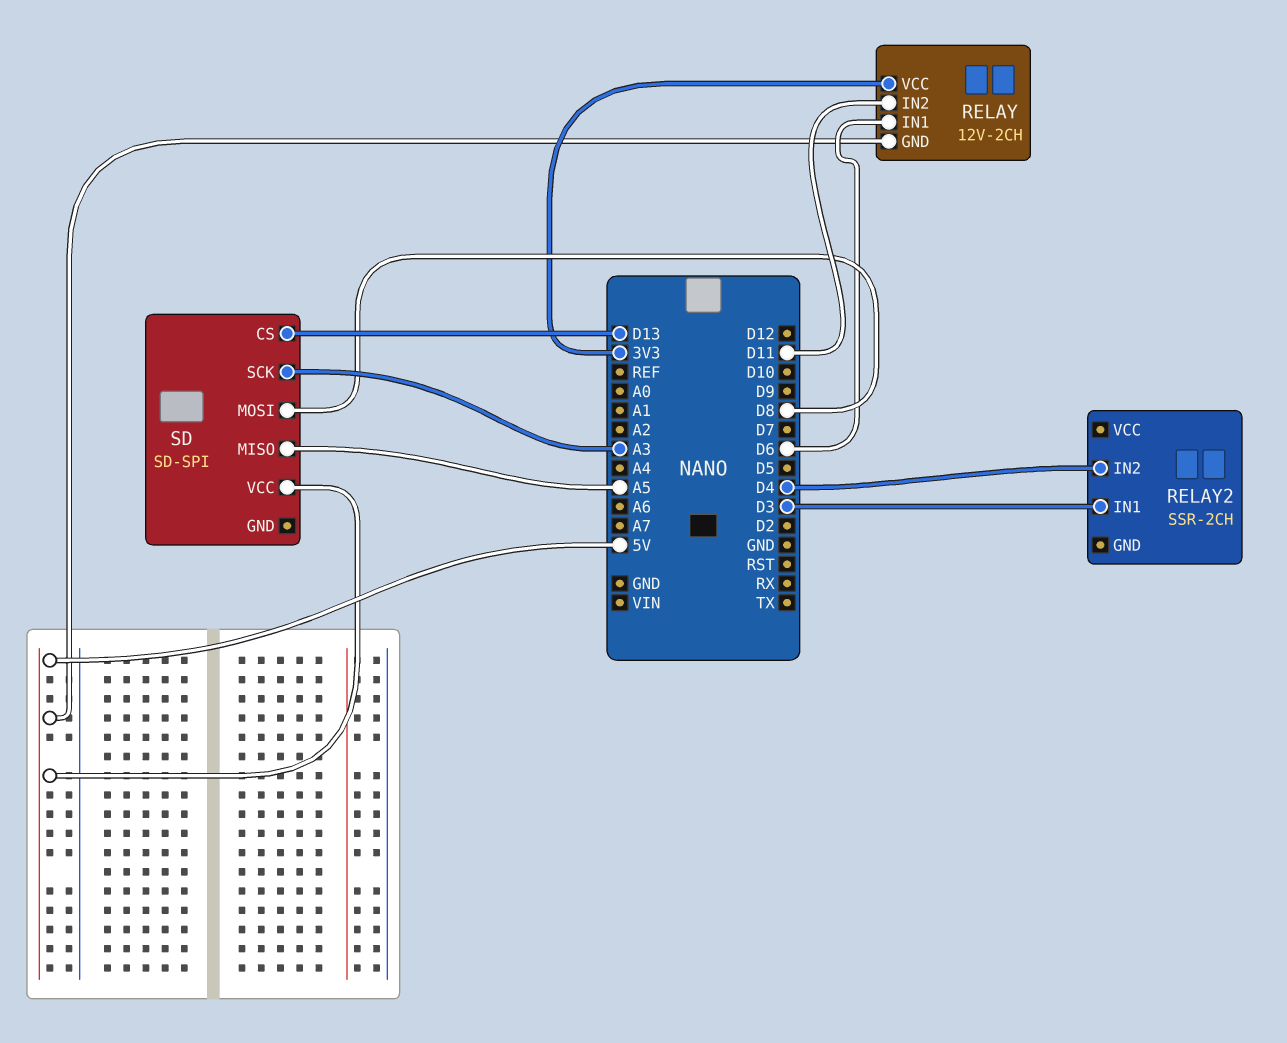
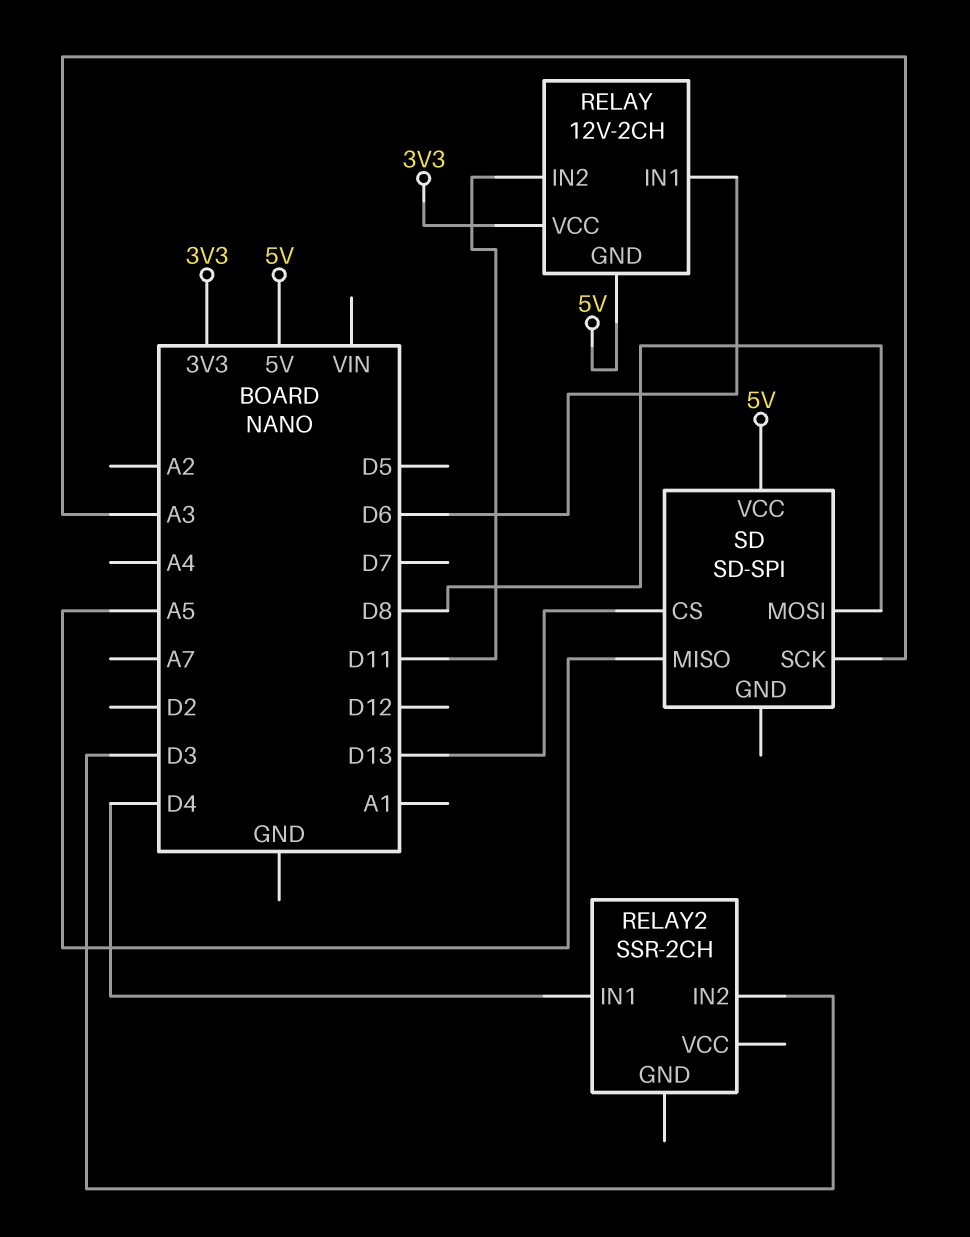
RELAY2 pin IN1: D3 -> D4
RELAY2 pin IN2: D4 -> D3

